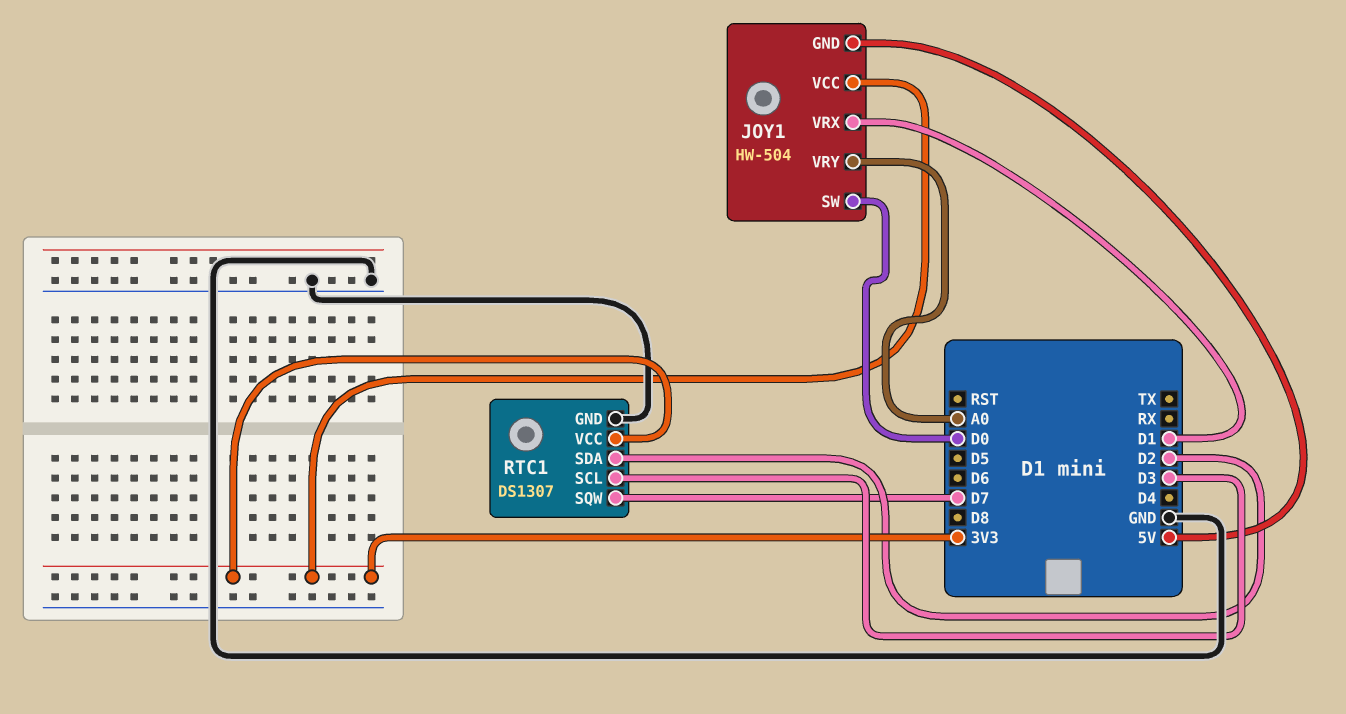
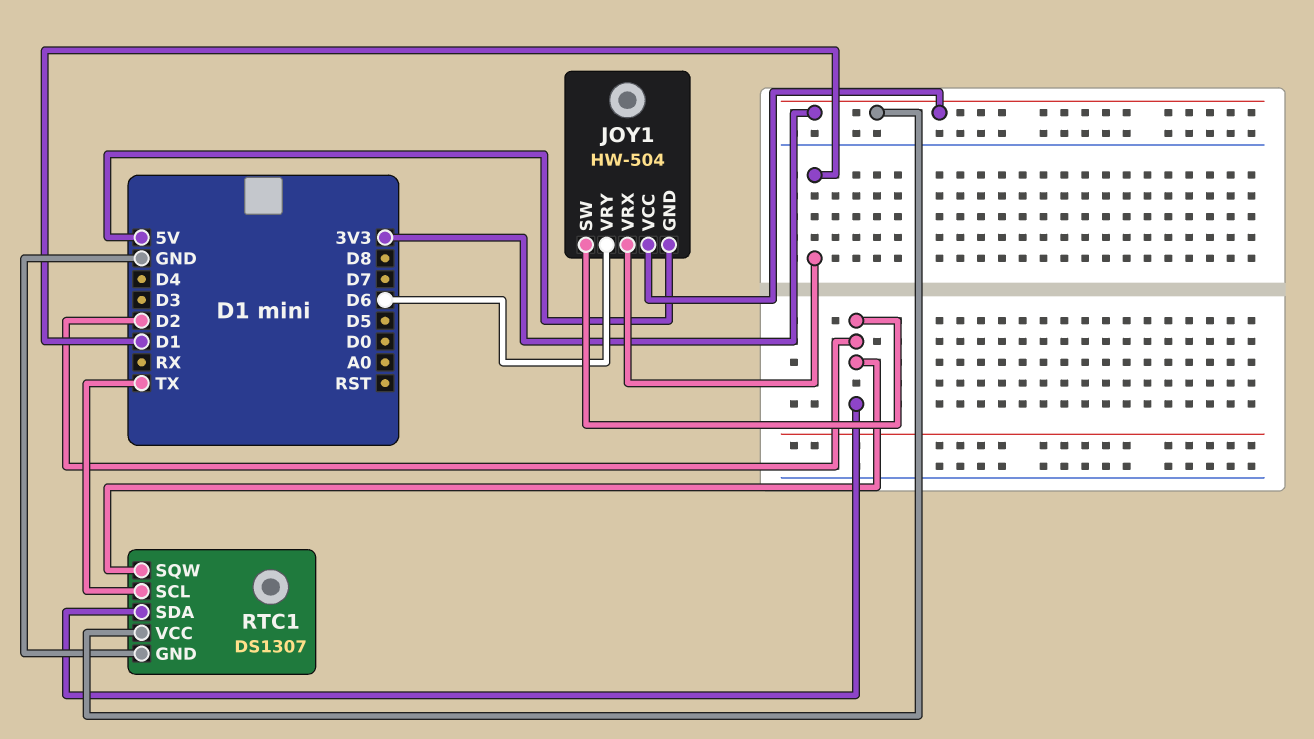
JOY1 pin SW: D0 -> D2
JOY1 pin VRY: A0 -> D6
RTC1 pin SCL: D3 -> TX
RTC1 pin SQW: D7 -> D2

